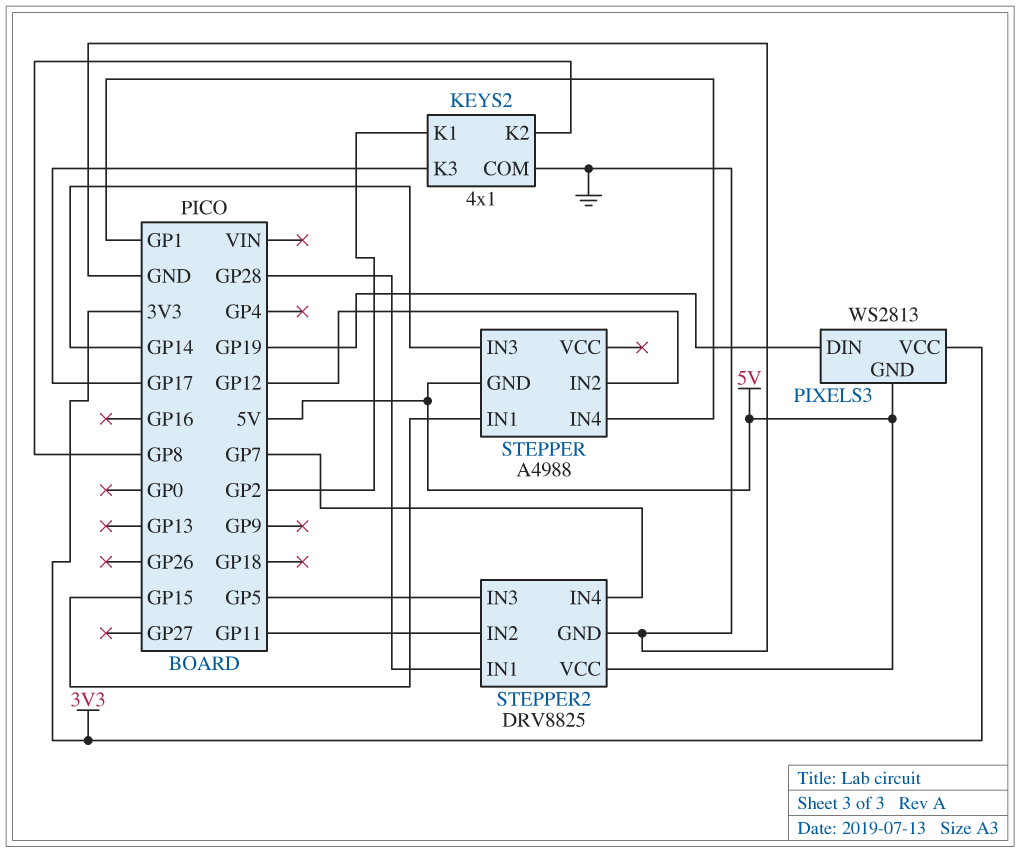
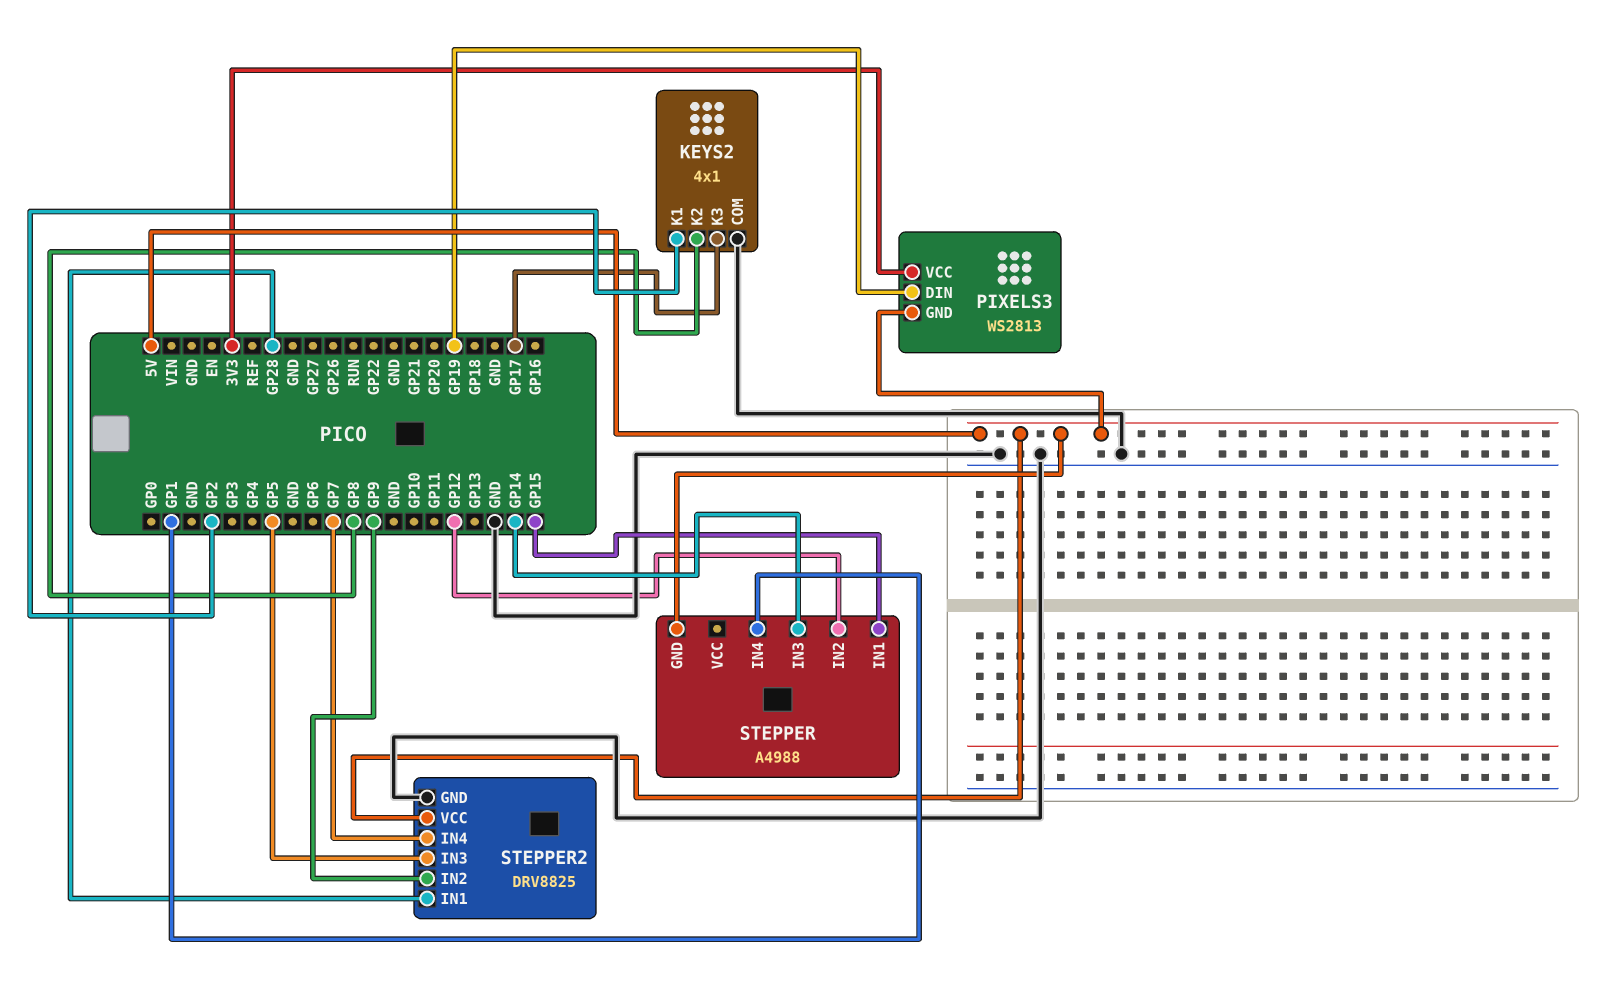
STEPPER2 pin IN2: GP11 -> GP9

